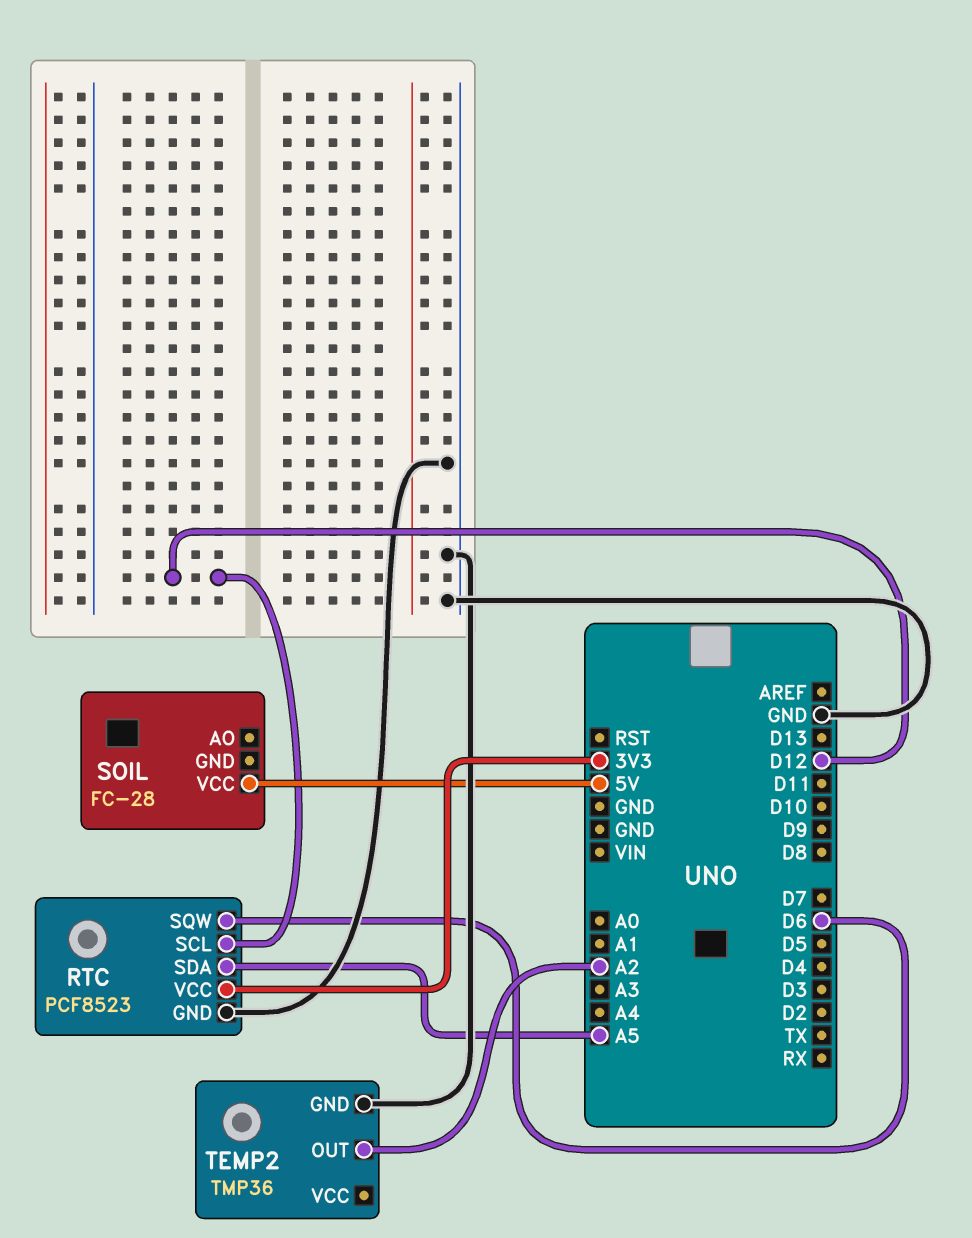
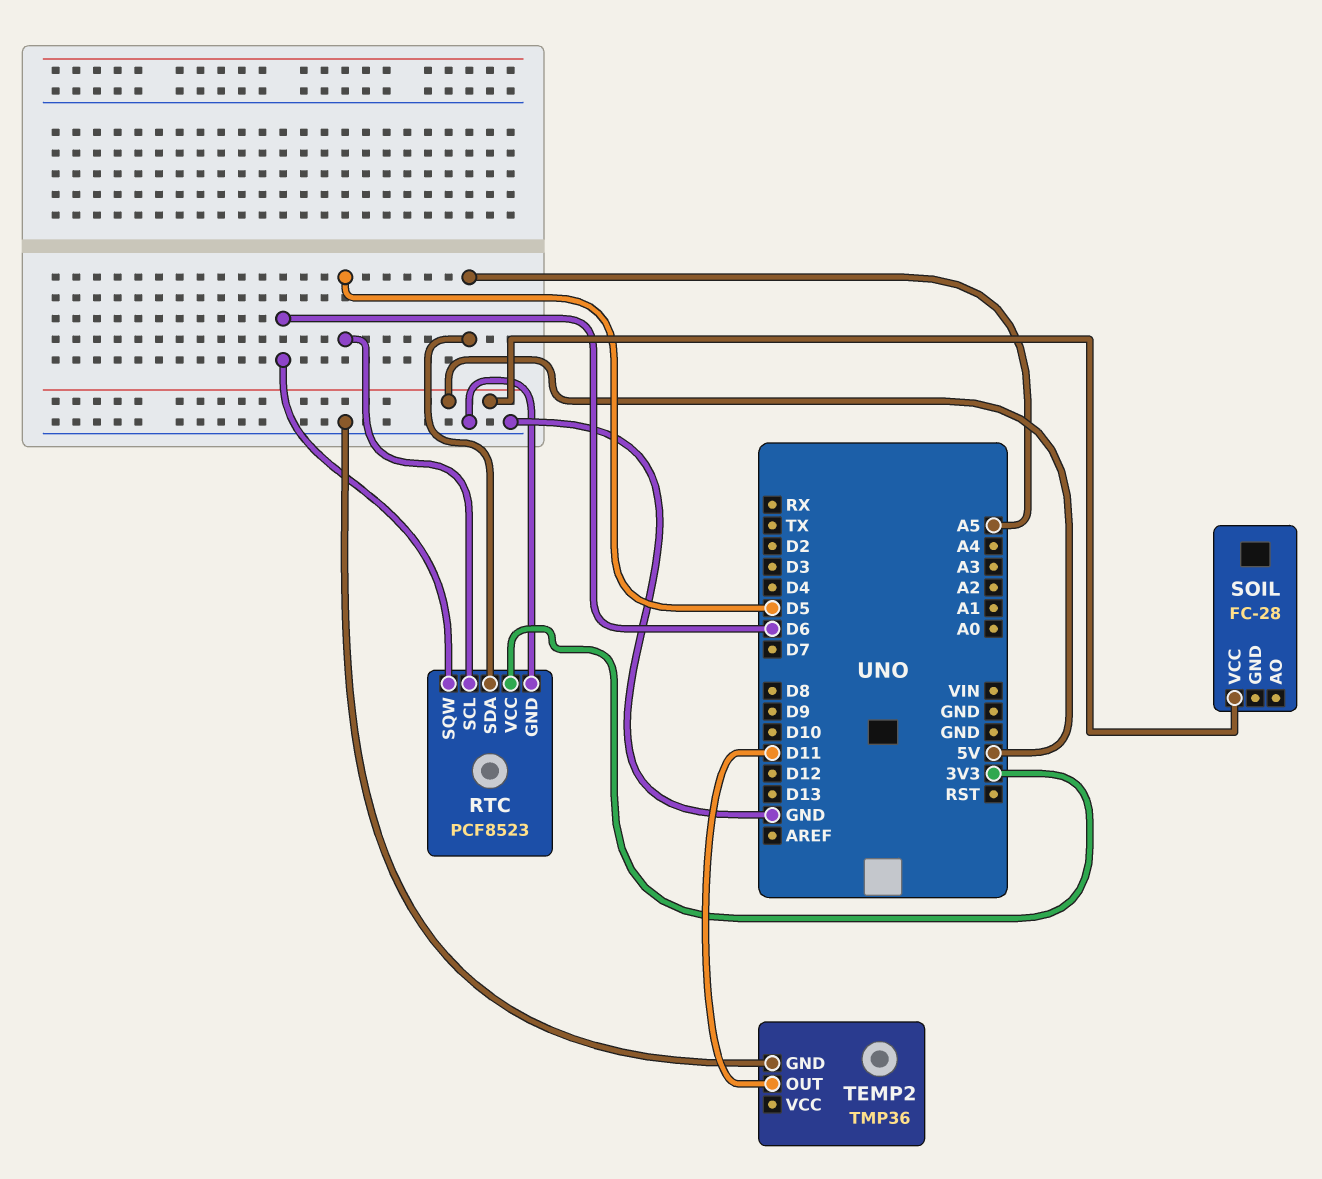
RTC pin SCL: D12 -> D5
TEMP2 pin OUT: A2 -> D11

